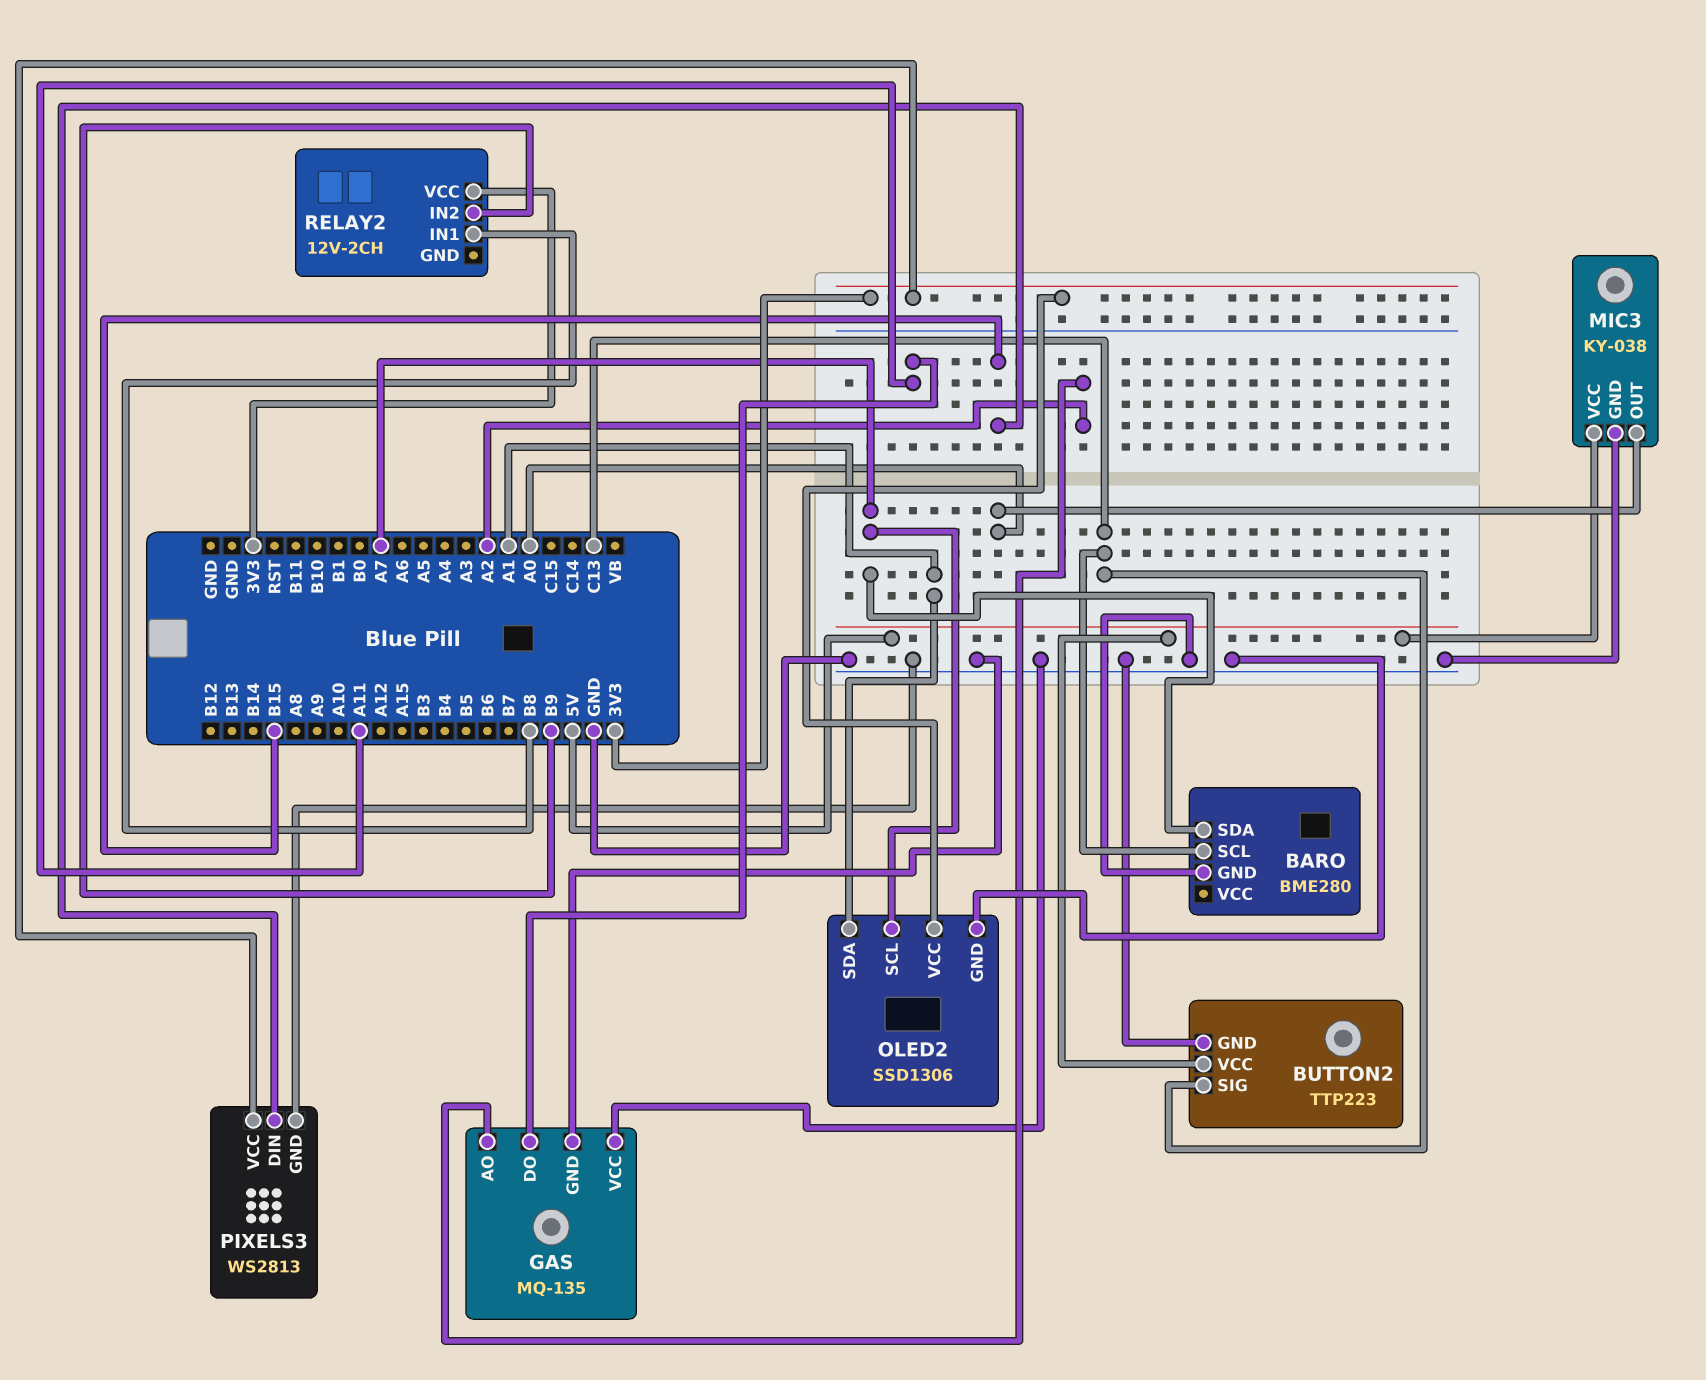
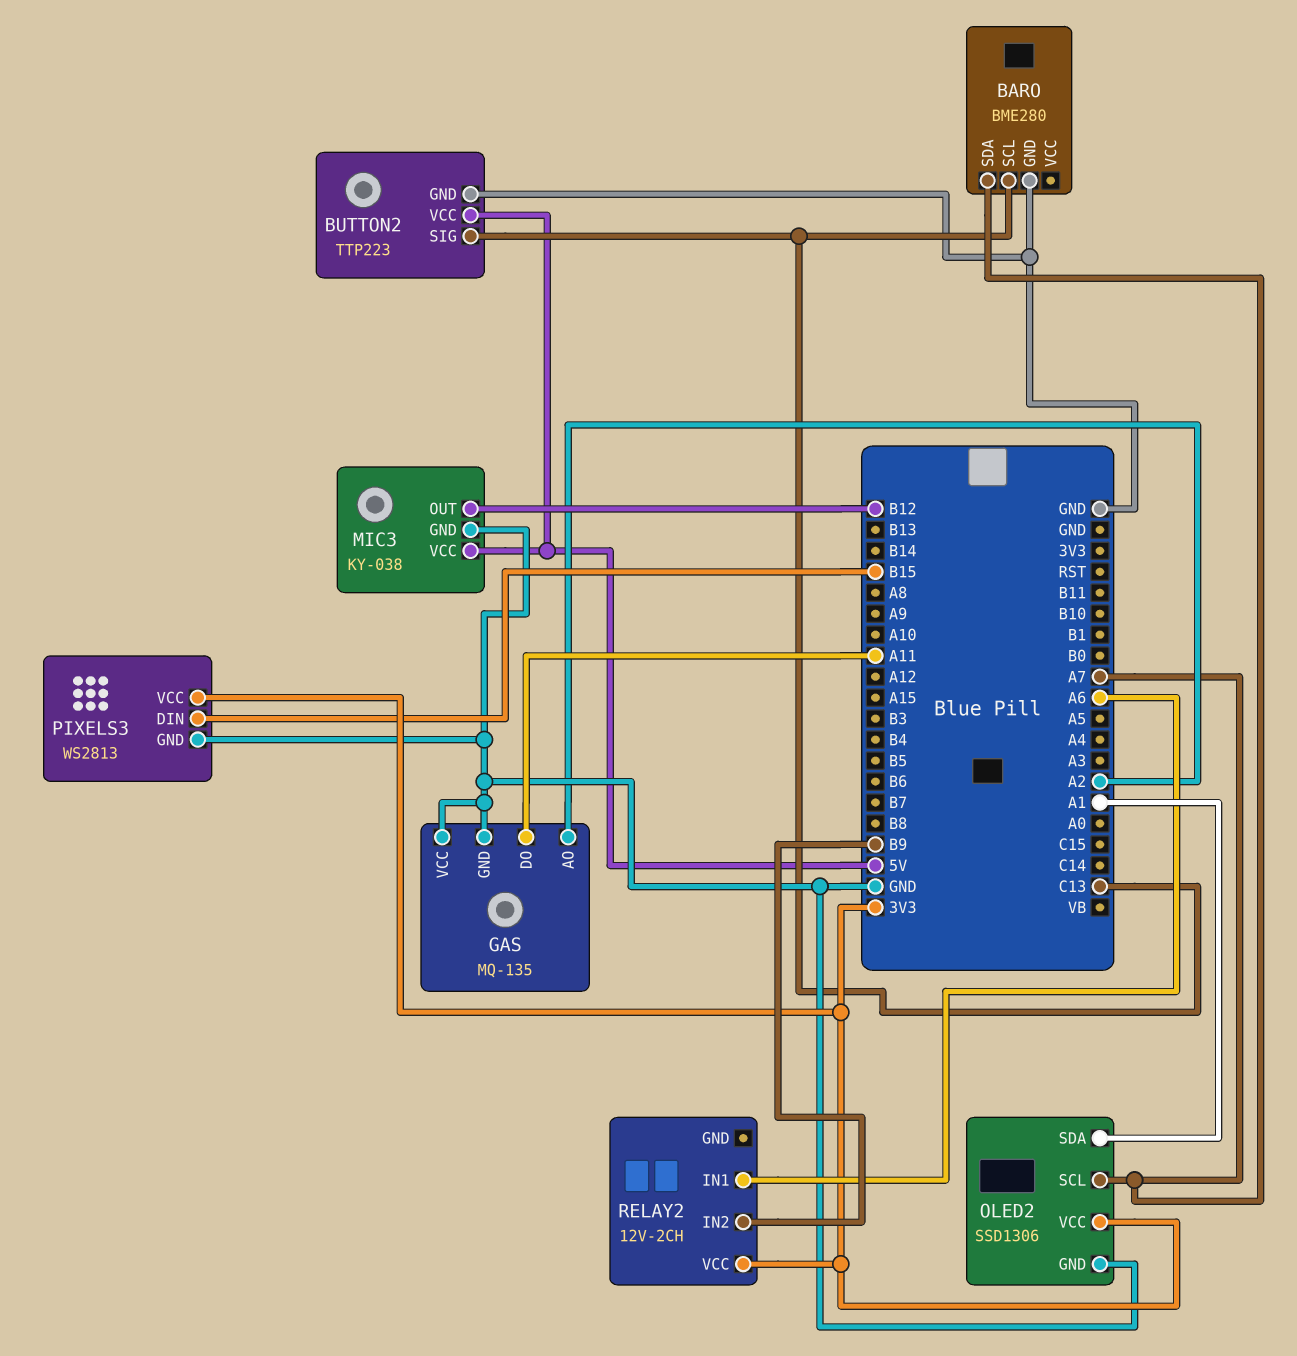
MIC3 pin OUT: A0 -> B12
RELAY2 pin IN1: B8 -> A6

